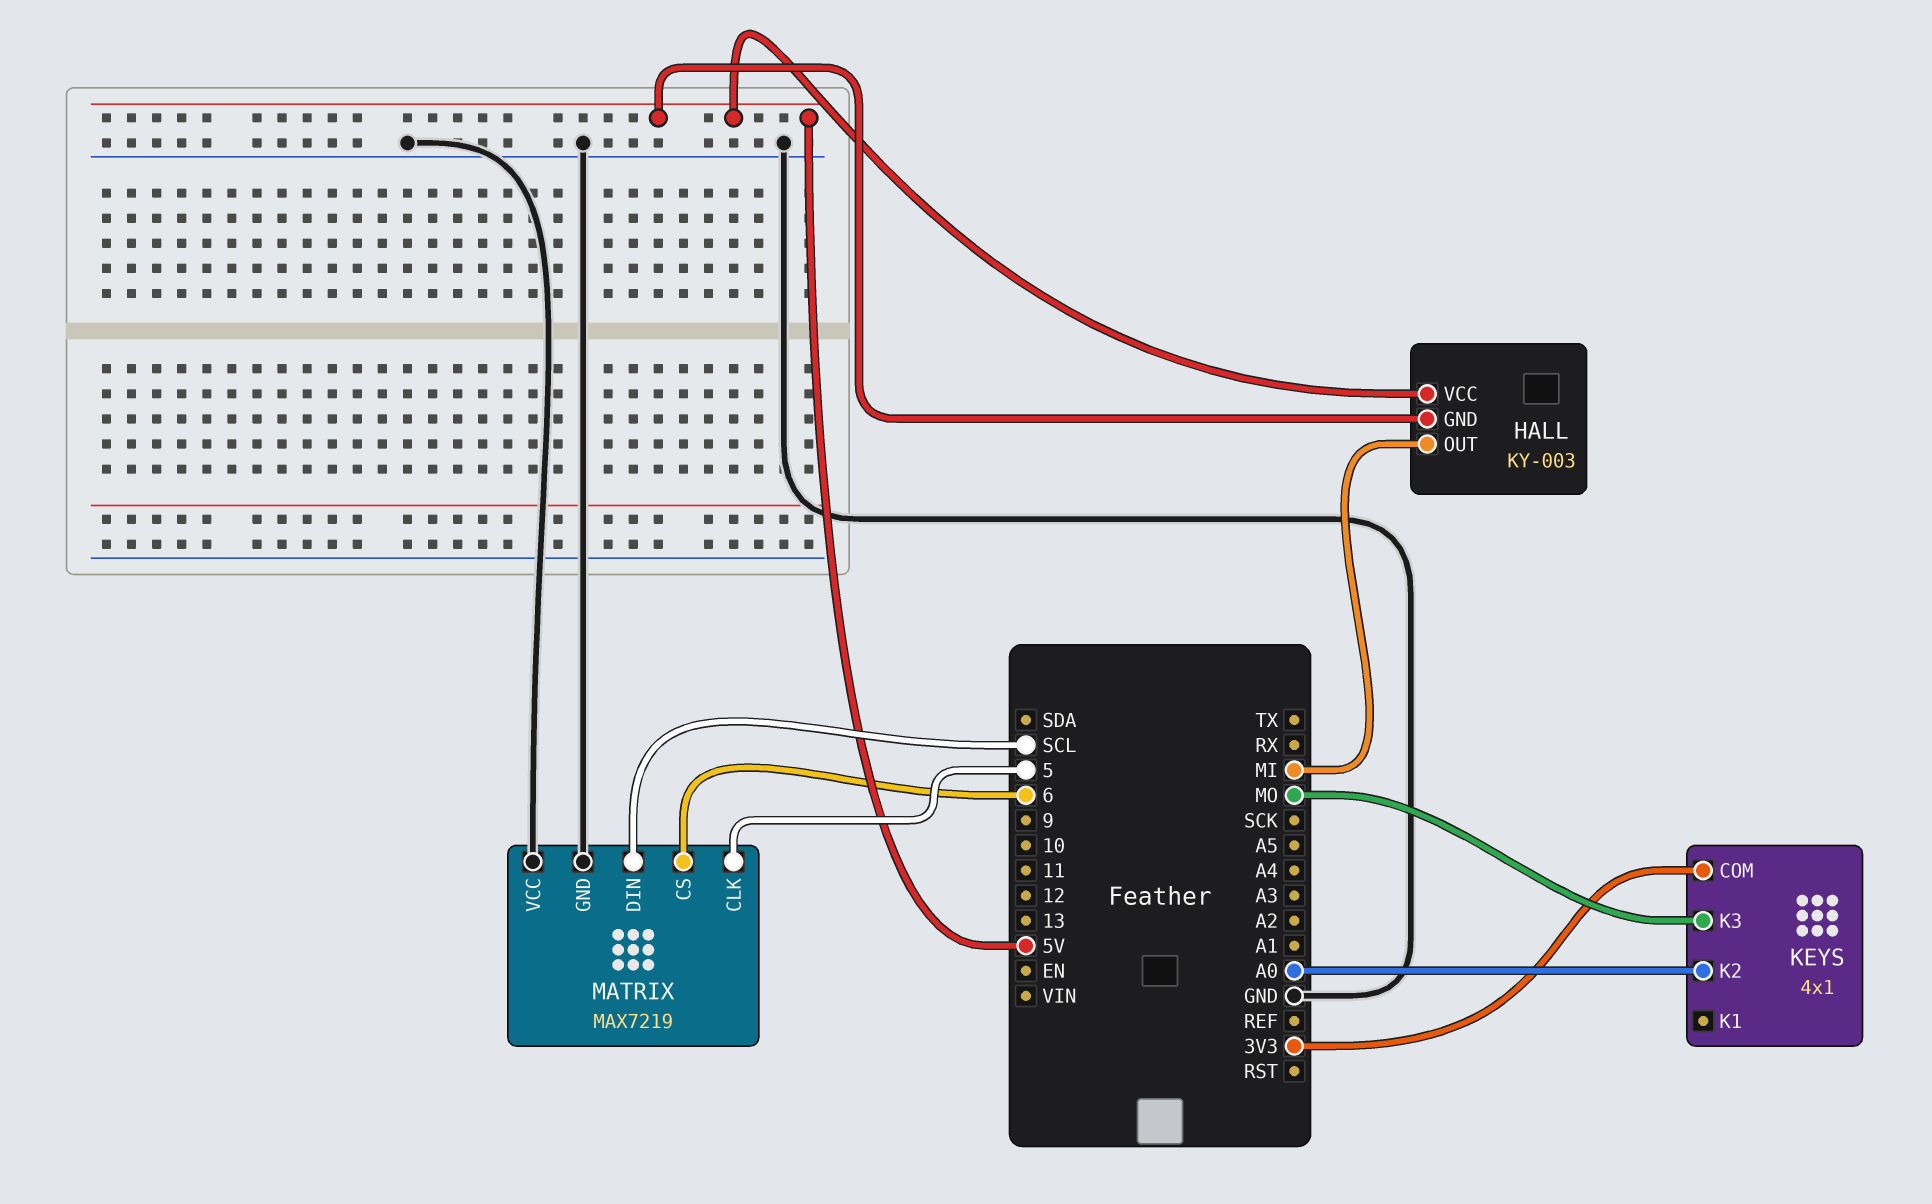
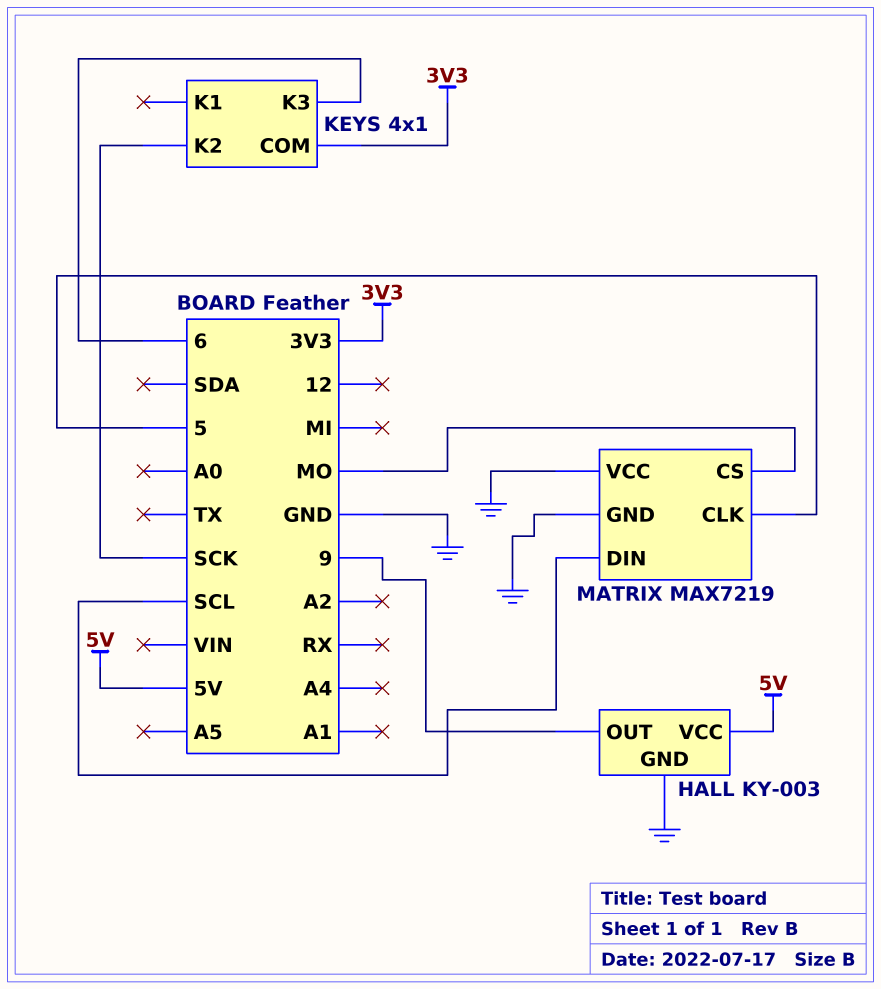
HALL pin GND: 5V -> GND
HALL pin OUT: MI -> 9
KEYS pin K2: A0 -> SCK
KEYS pin K3: MO -> 6
MATRIX pin CS: 6 -> MO

